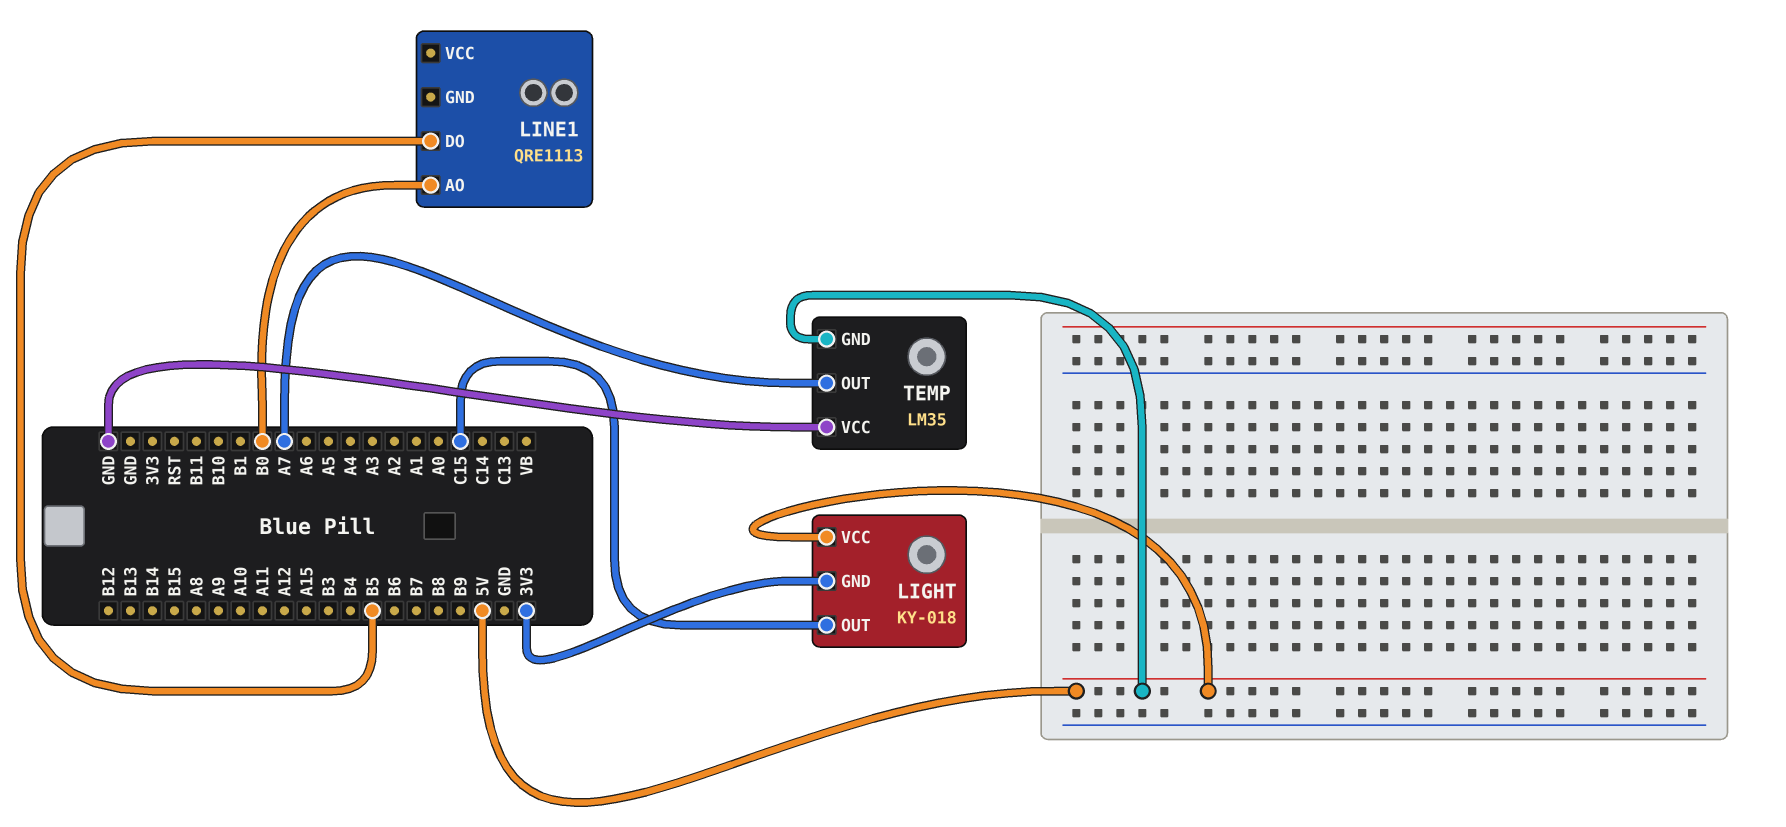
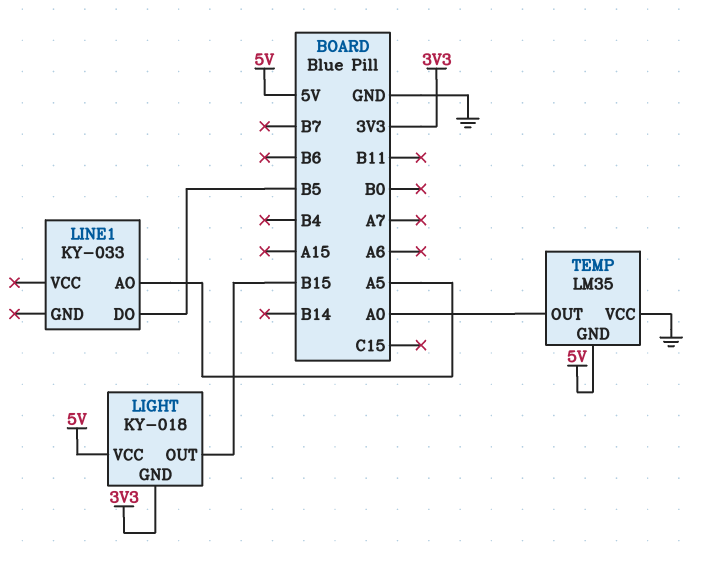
LIGHT pin OUT: C15 -> B15
LINE1: QRE1113 -> KY-033
LINE1 pin AO: B0 -> A5
TEMP pin OUT: A7 -> A0

